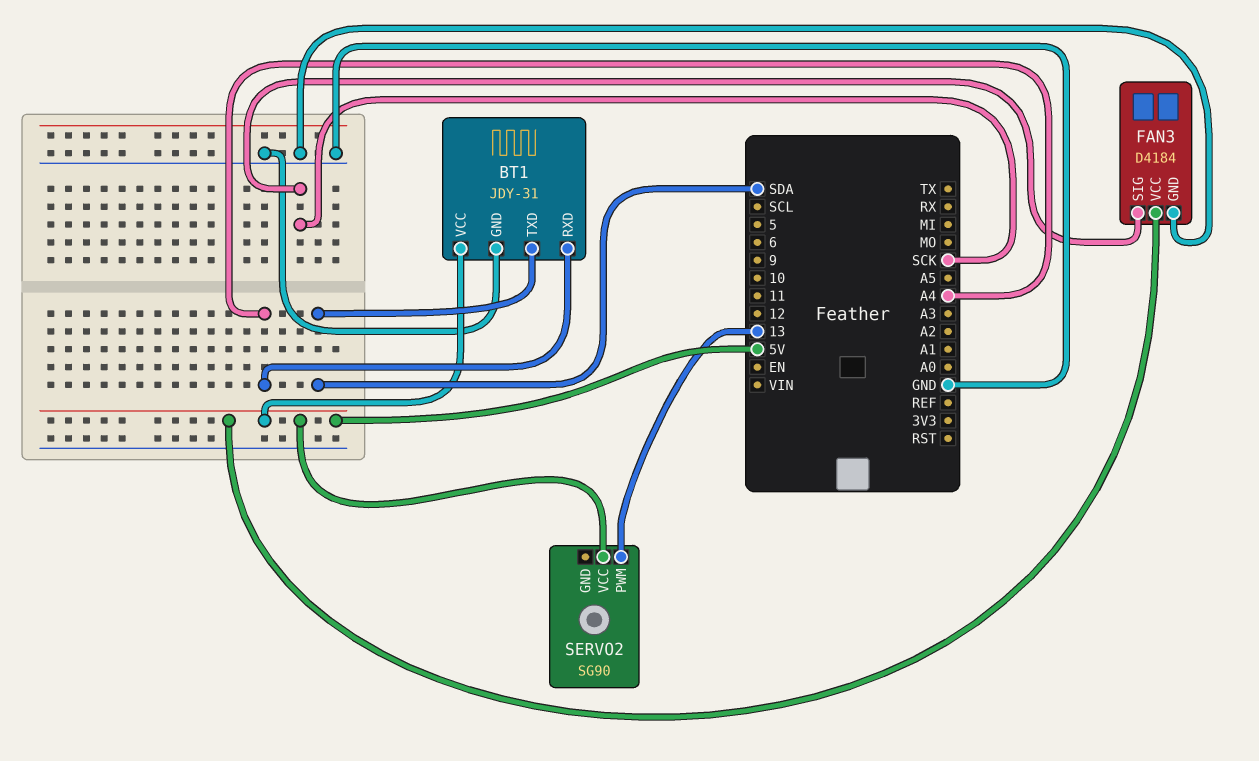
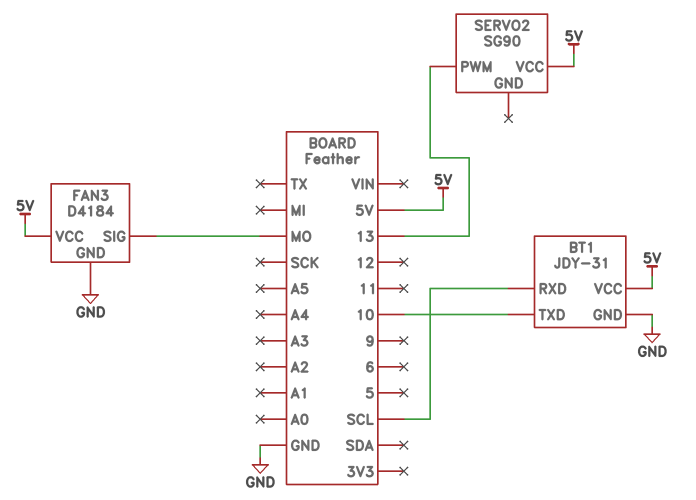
BT1 pin RXD: A4 -> SCL
BT1 pin TXD: SDA -> 10
FAN3 pin SIG: SCK -> MO

